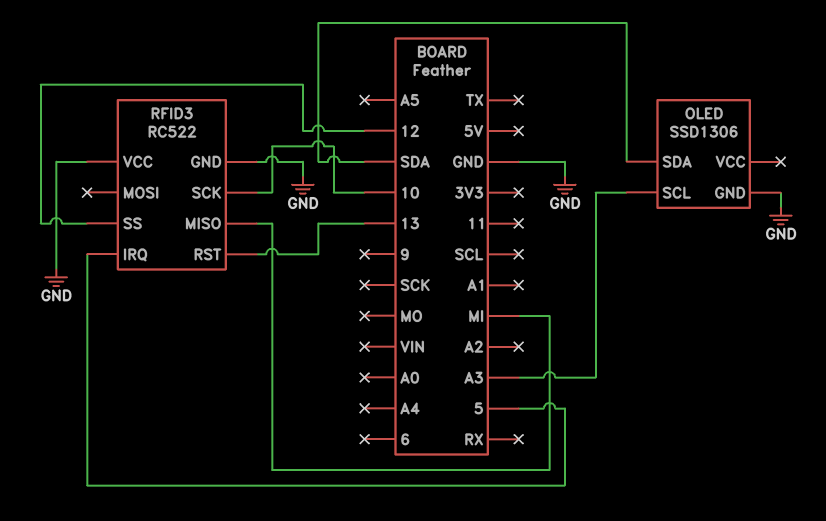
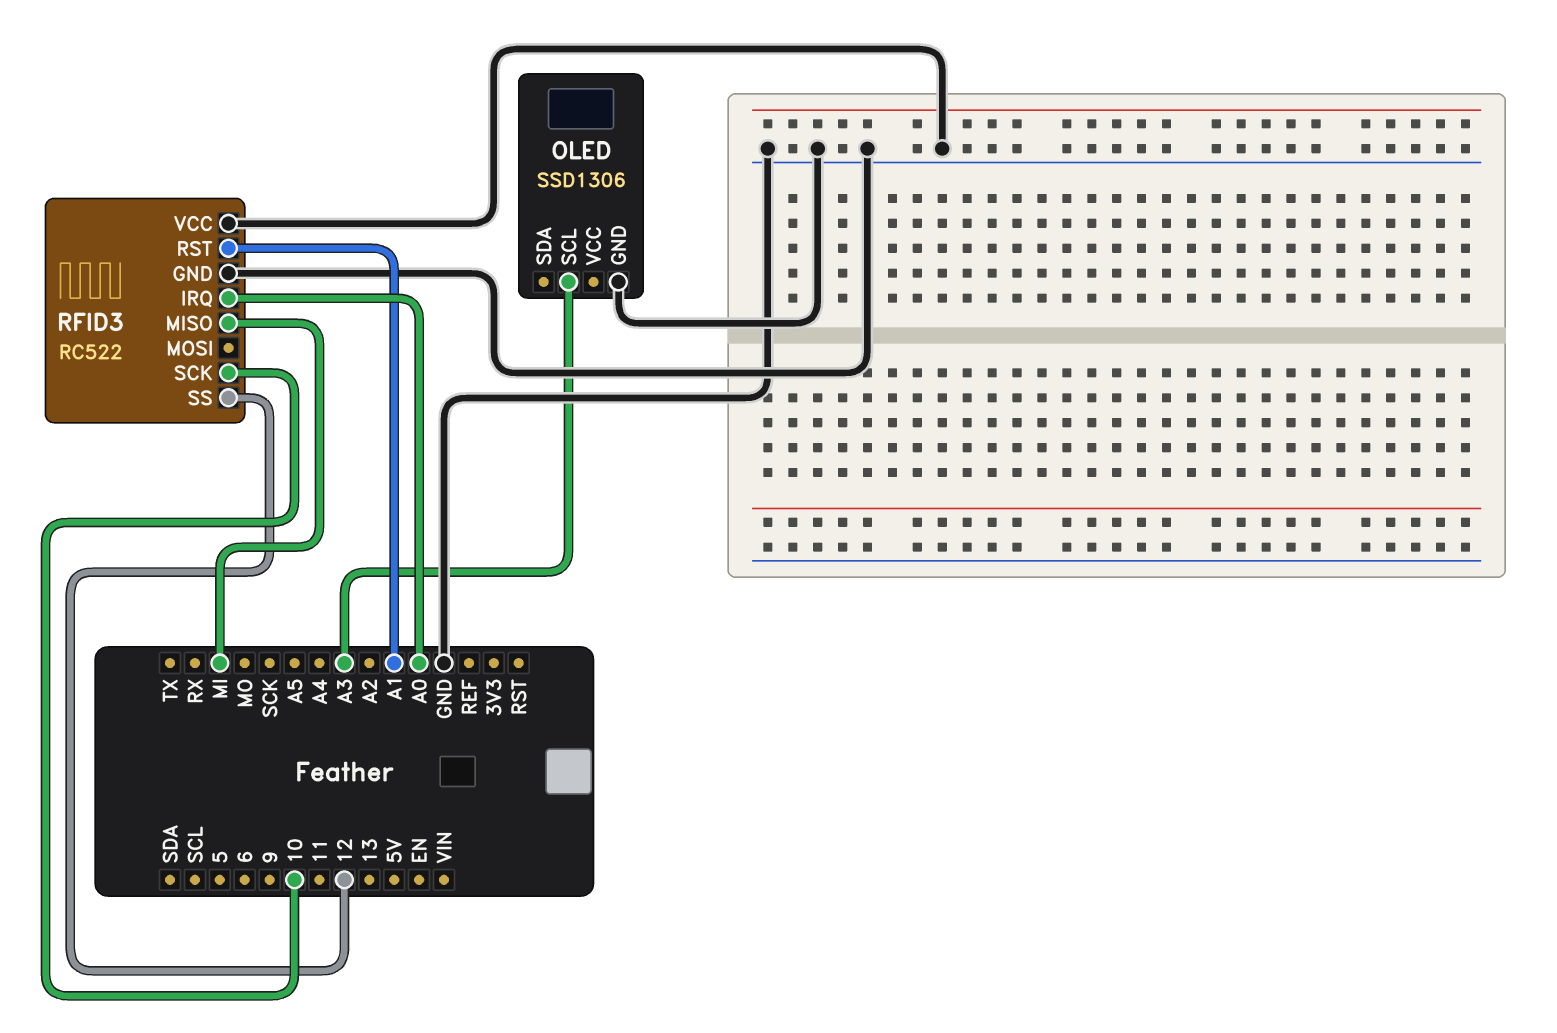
OLED pin SDA: SDA -> none
RFID3 pin IRQ: 5 -> A0
RFID3 pin RST: 13 -> A1

